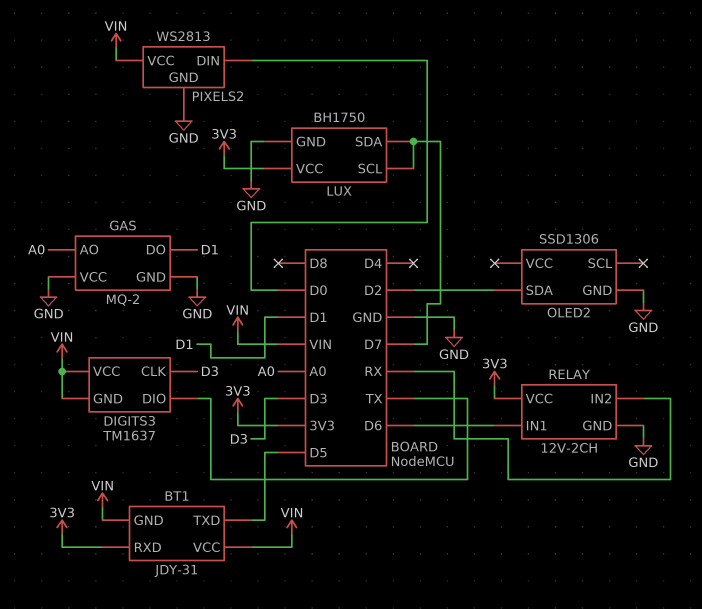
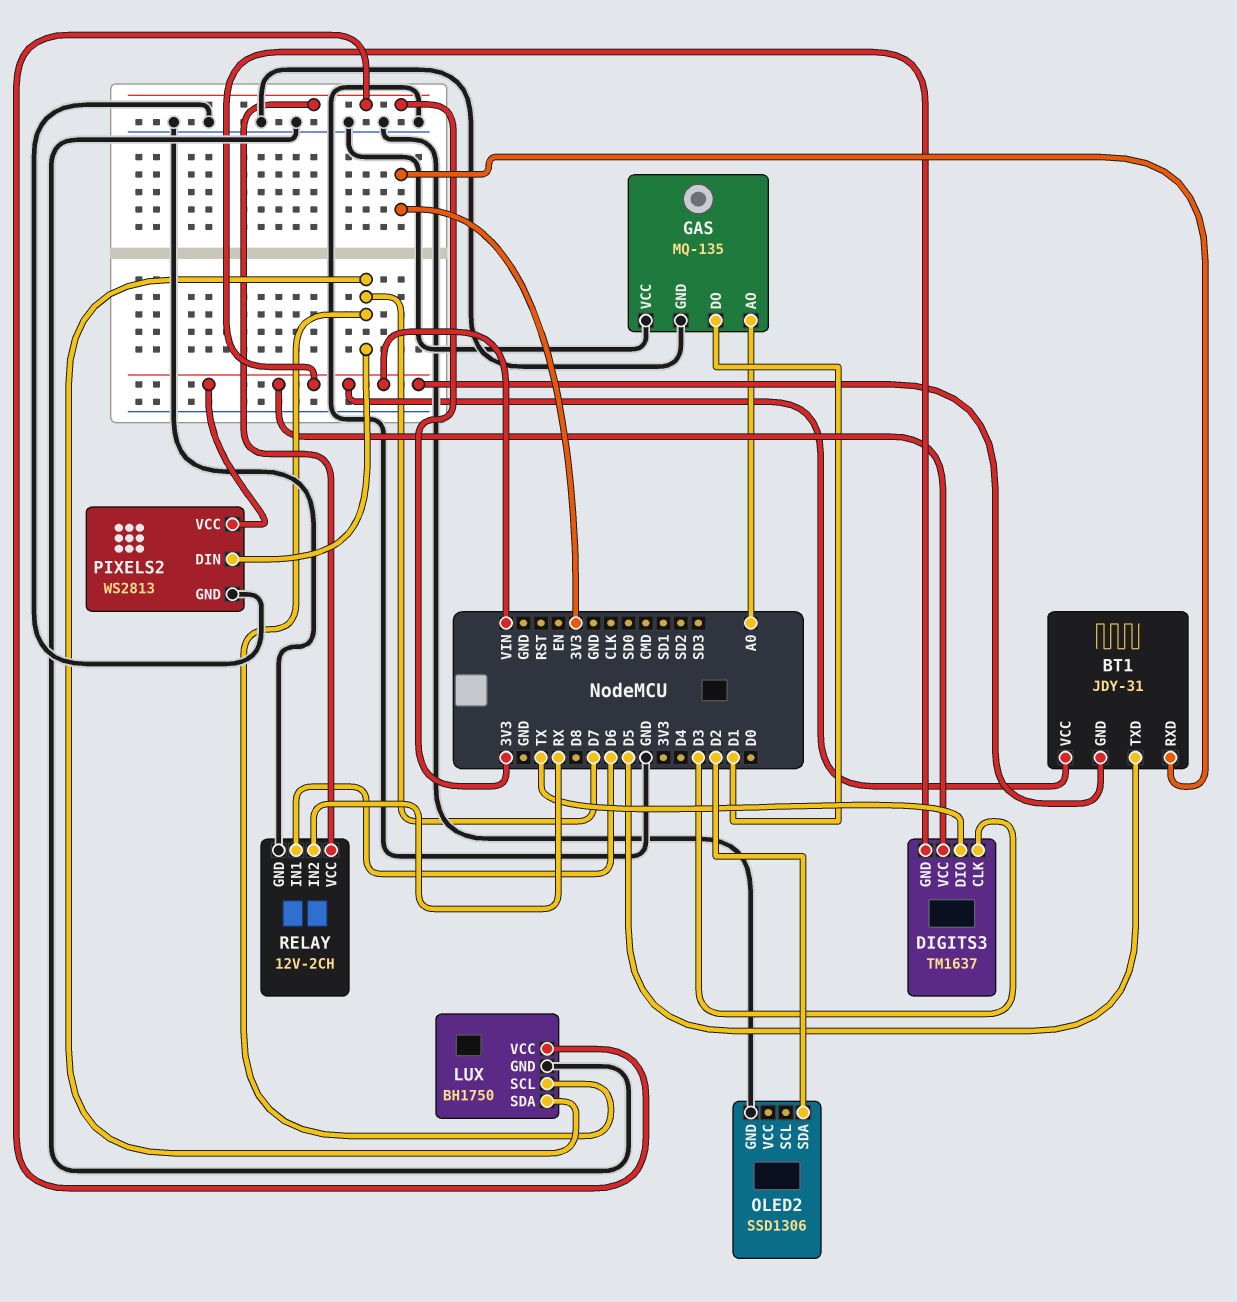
GAS: MQ-2 -> MQ-135
PIXELS2 pin DIN: D0 -> D7

